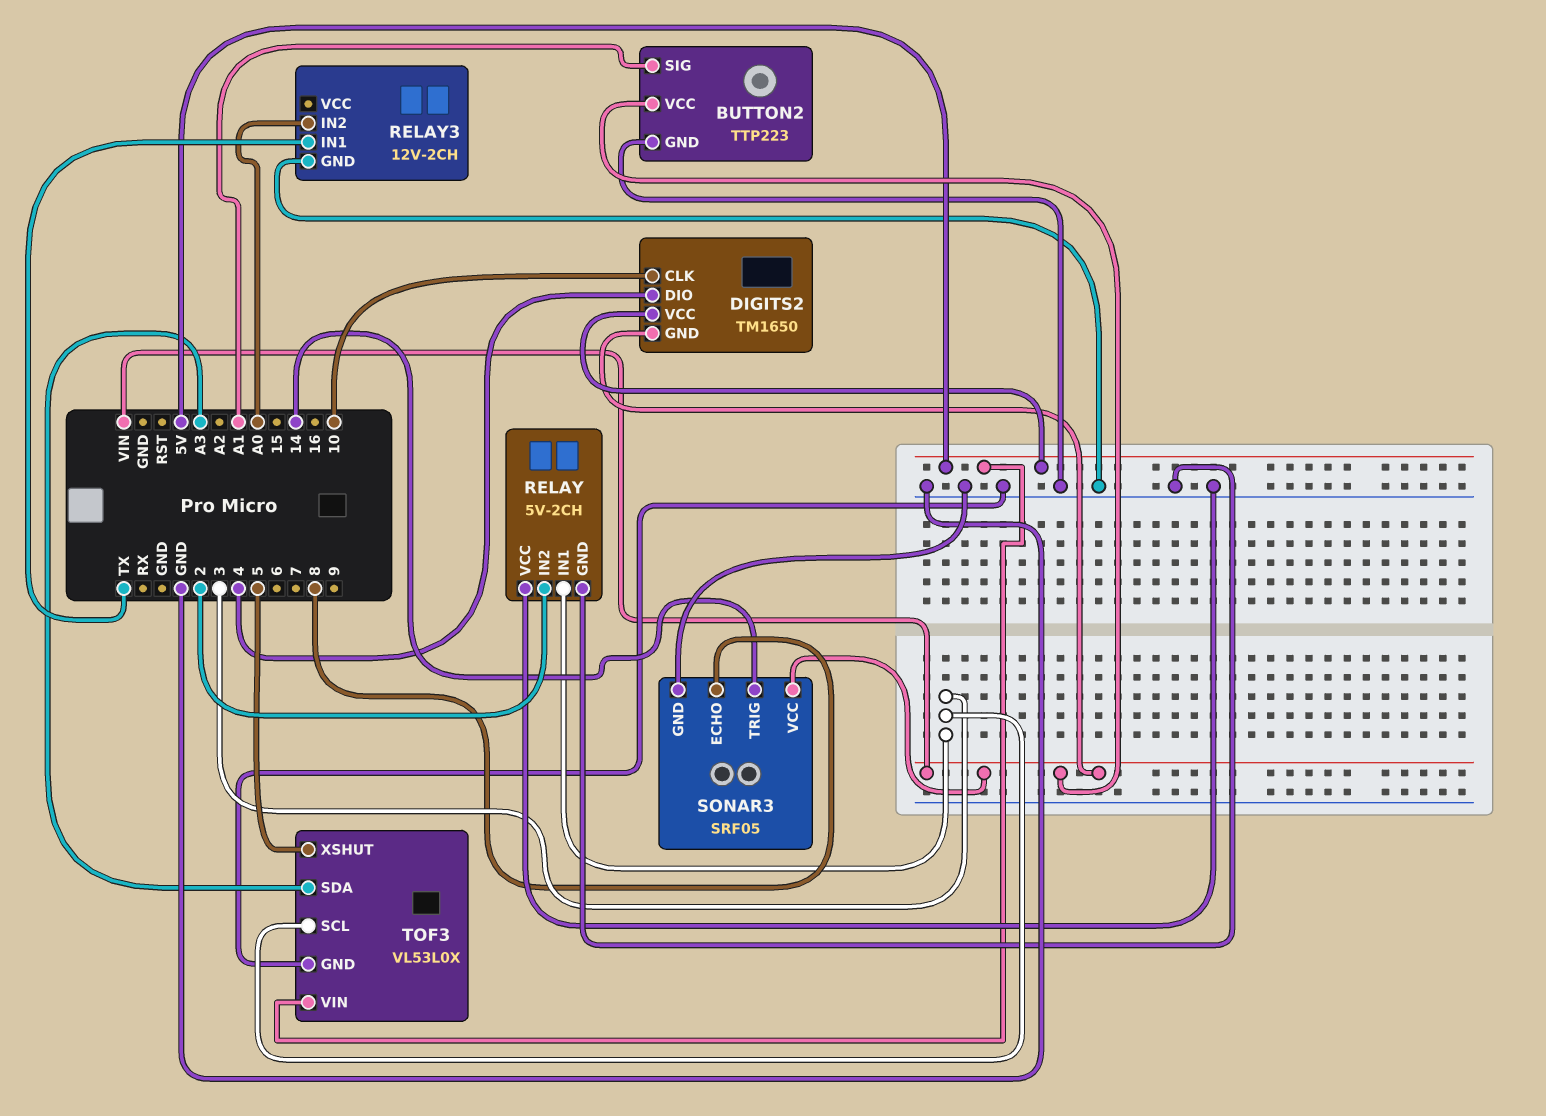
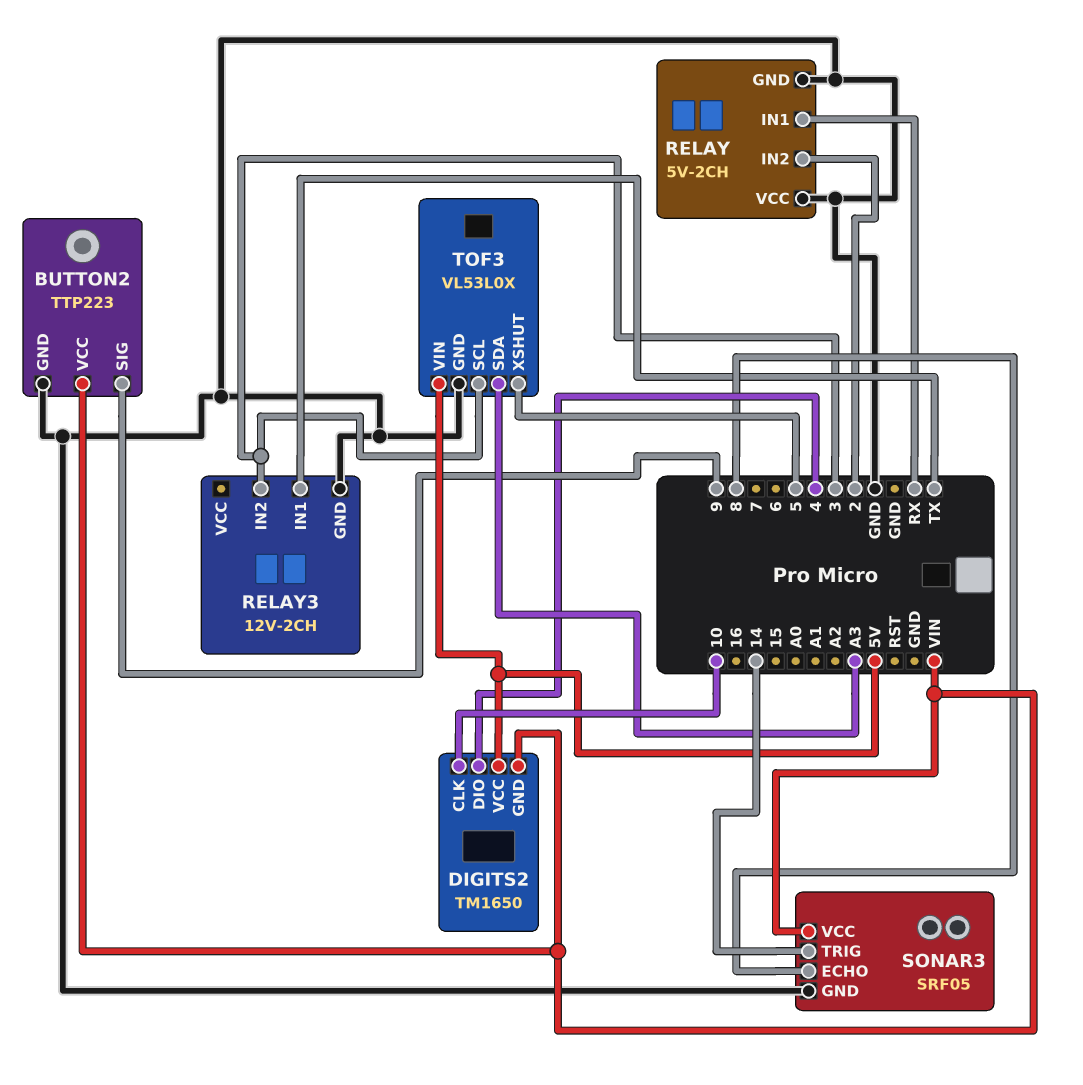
BUTTON2 pin SIG: A1 -> 9
RELAY pin IN1: 3 -> RX
RELAY3 pin IN2: A0 -> 3

